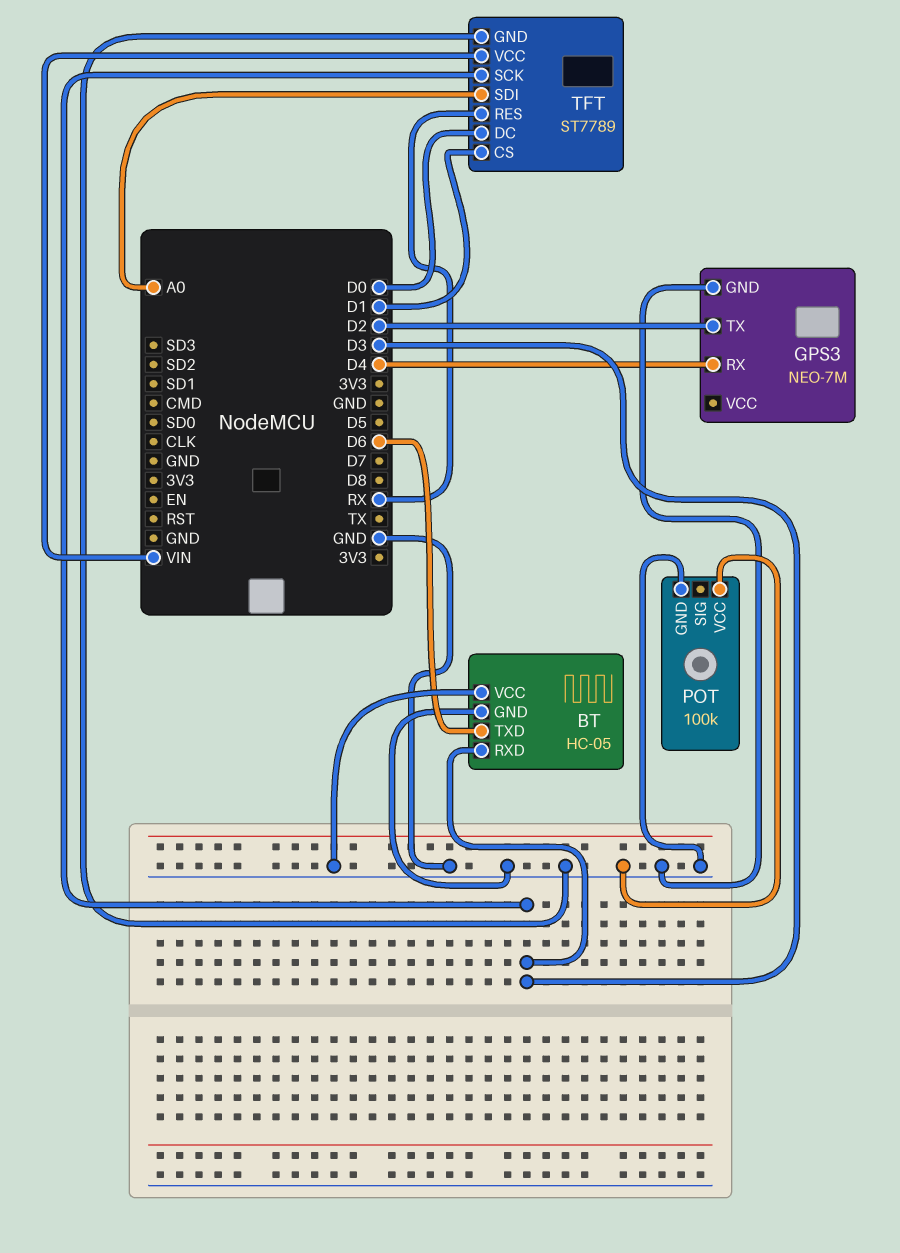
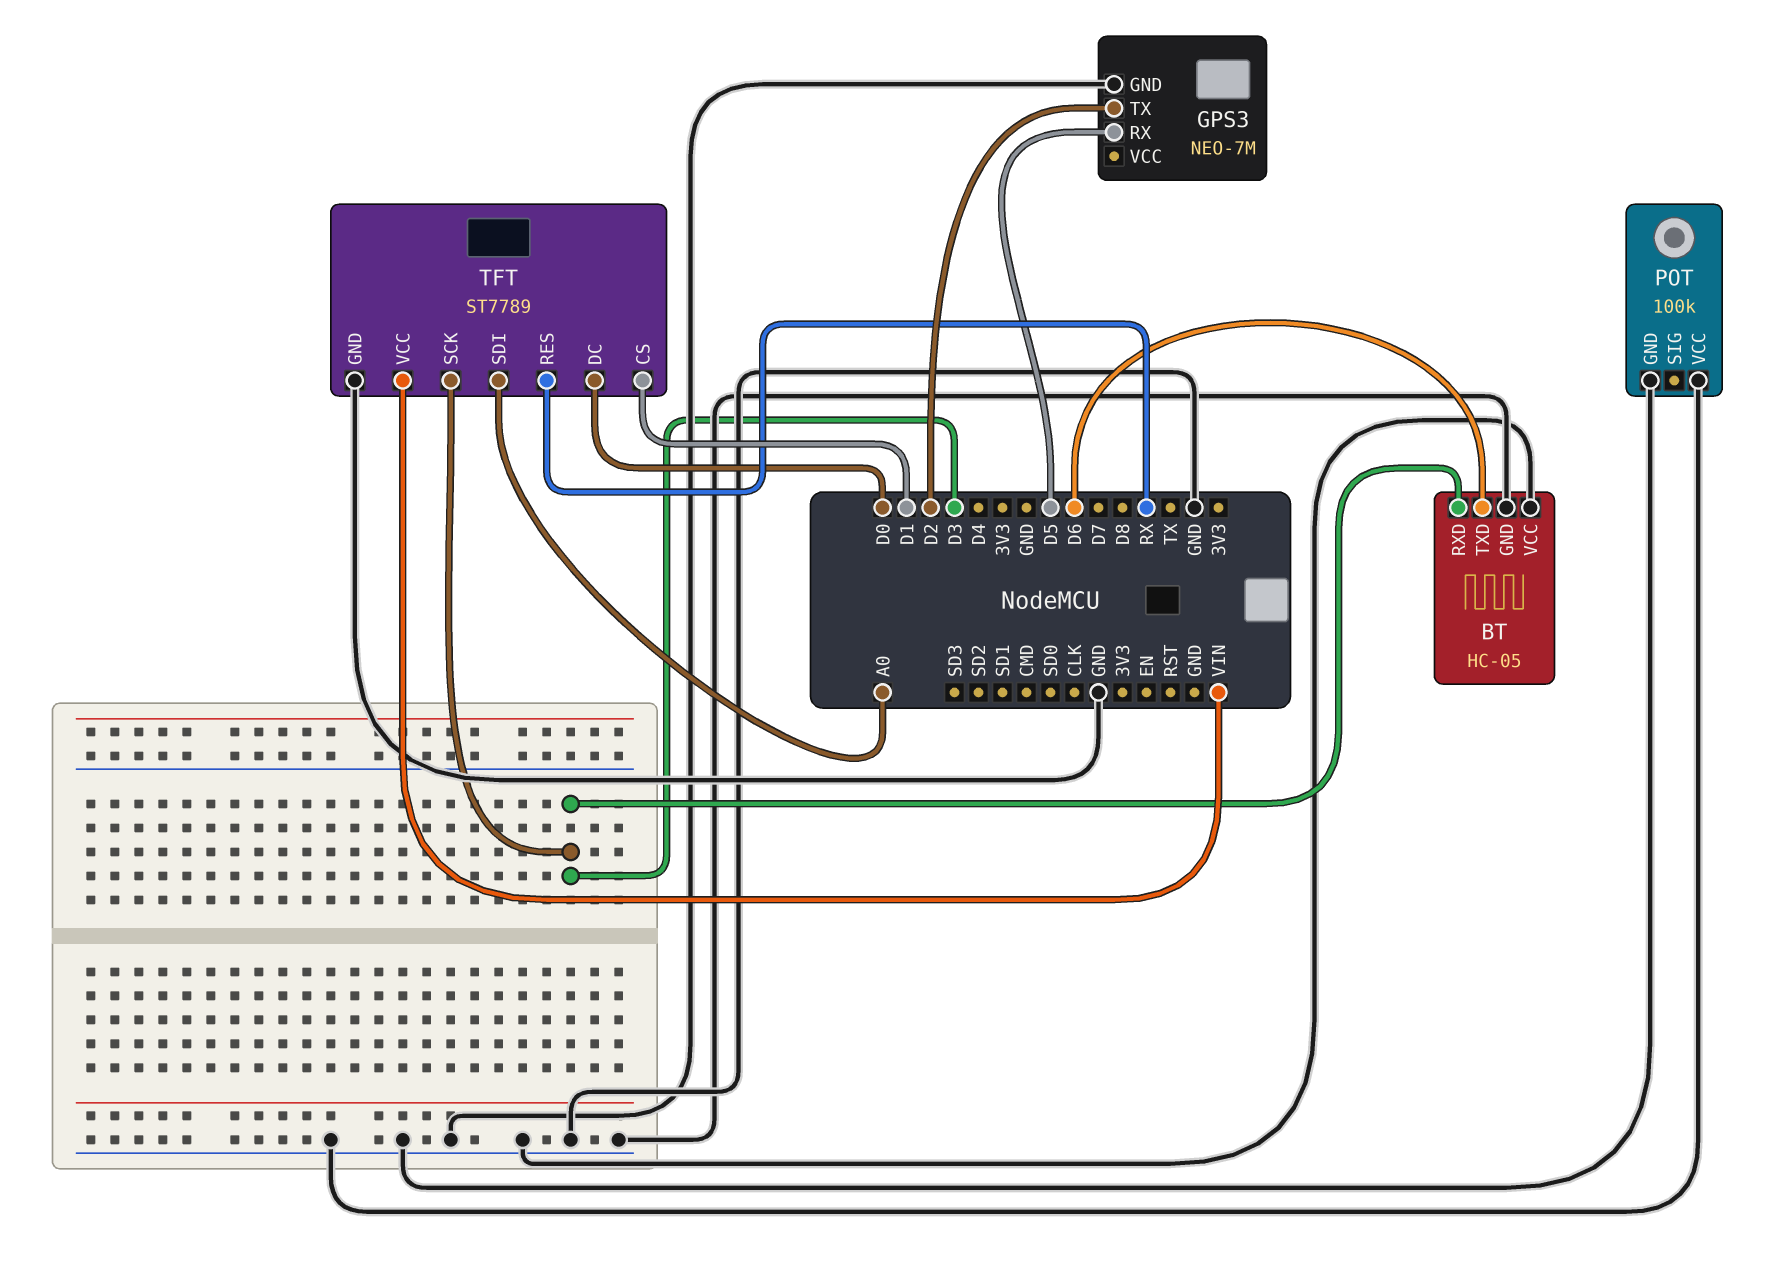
GPS3 pin RX: D4 -> D5

